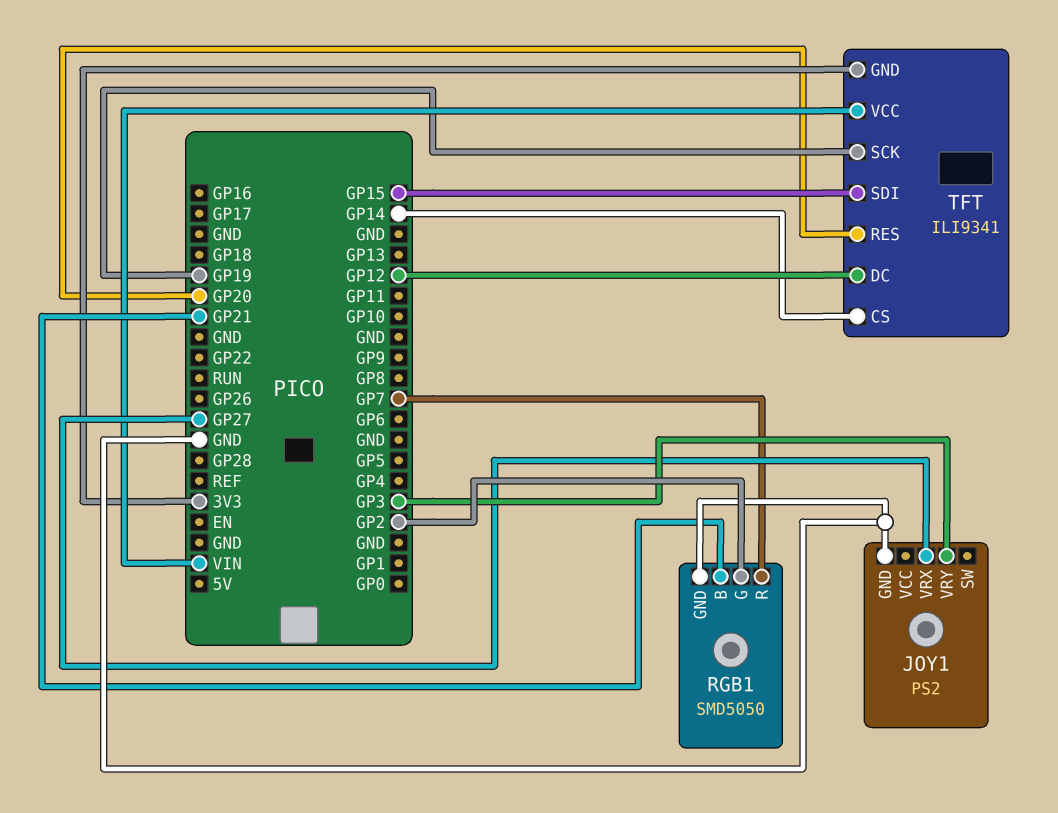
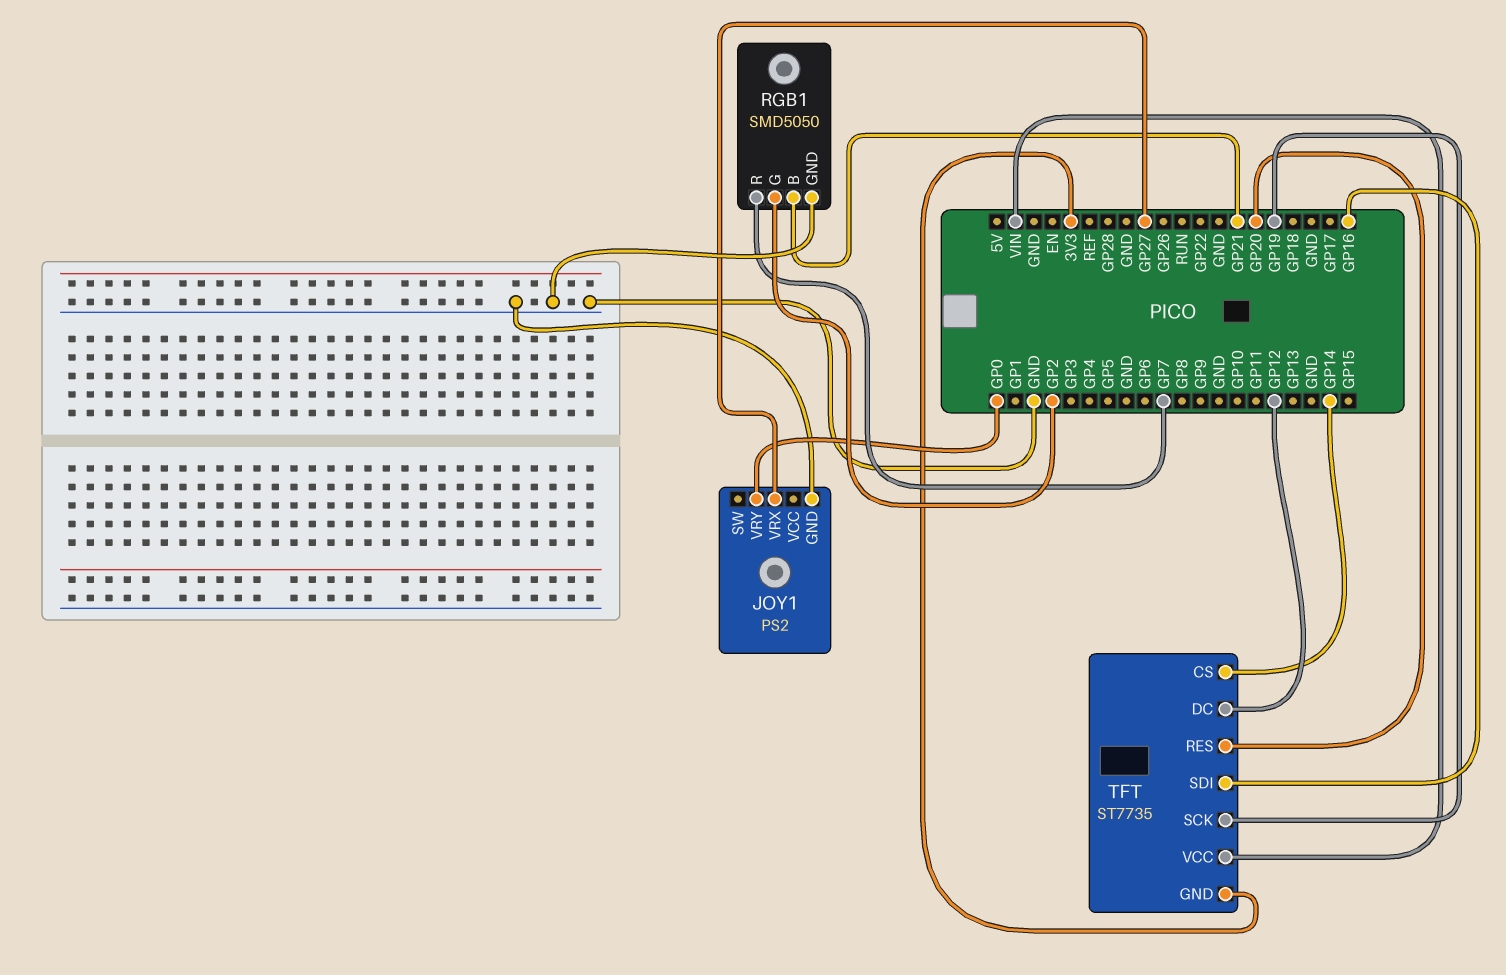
JOY1 pin VRY: GP3 -> GP0
TFT: ILI9341 -> ST7735
TFT pin SDI: GP15 -> GP16

